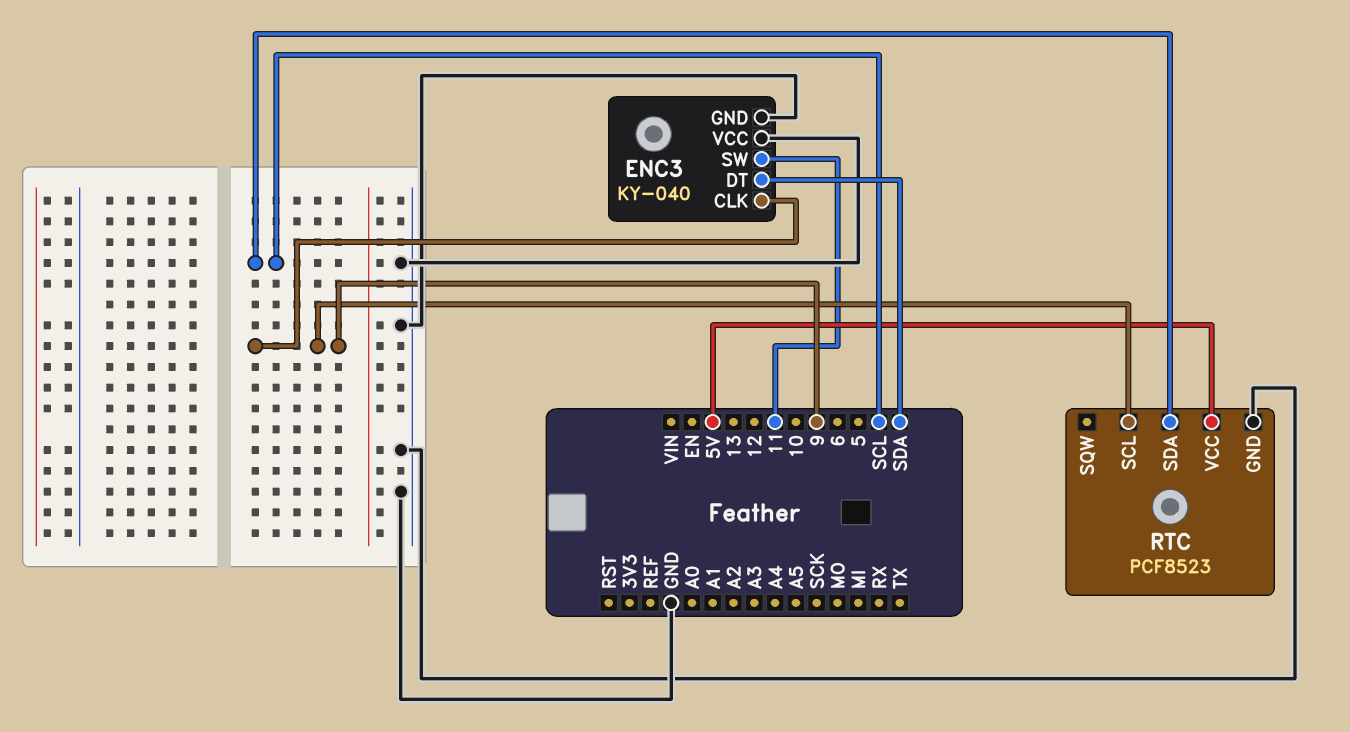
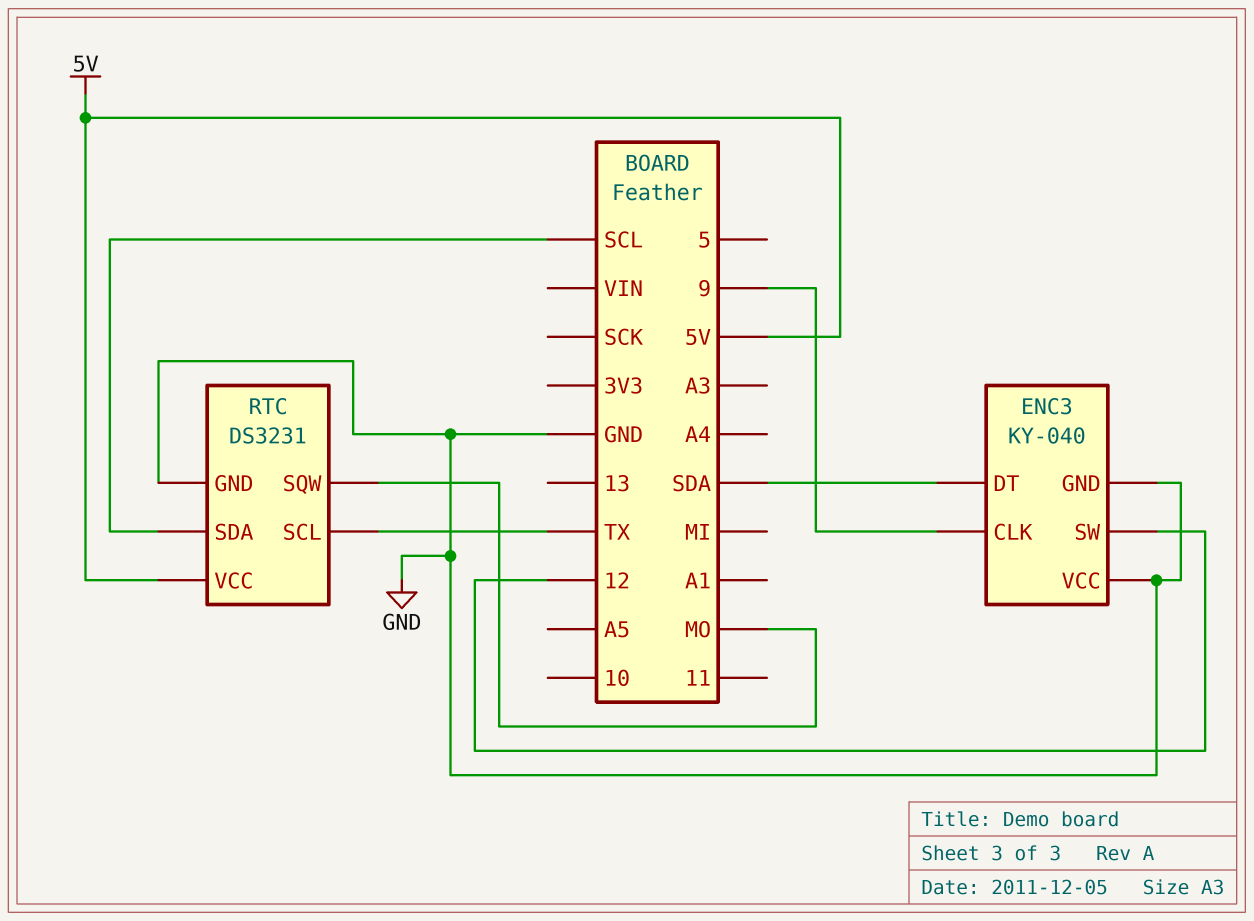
ENC3 pin SW: 11 -> 12
RTC: PCF8523 -> DS3231
RTC pin SCL: 9 -> TX
RTC pin SQW: none -> MO

